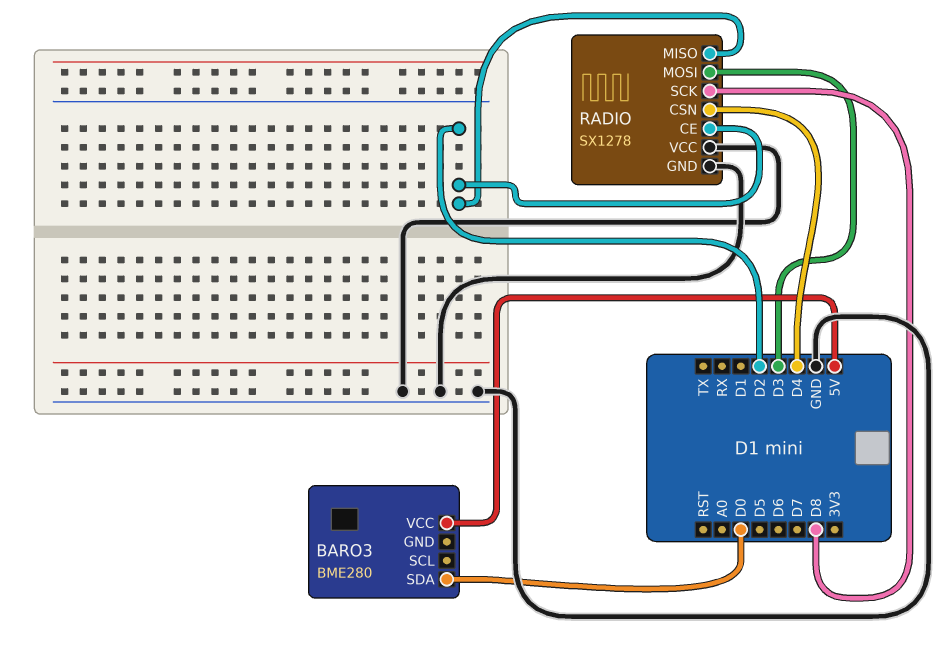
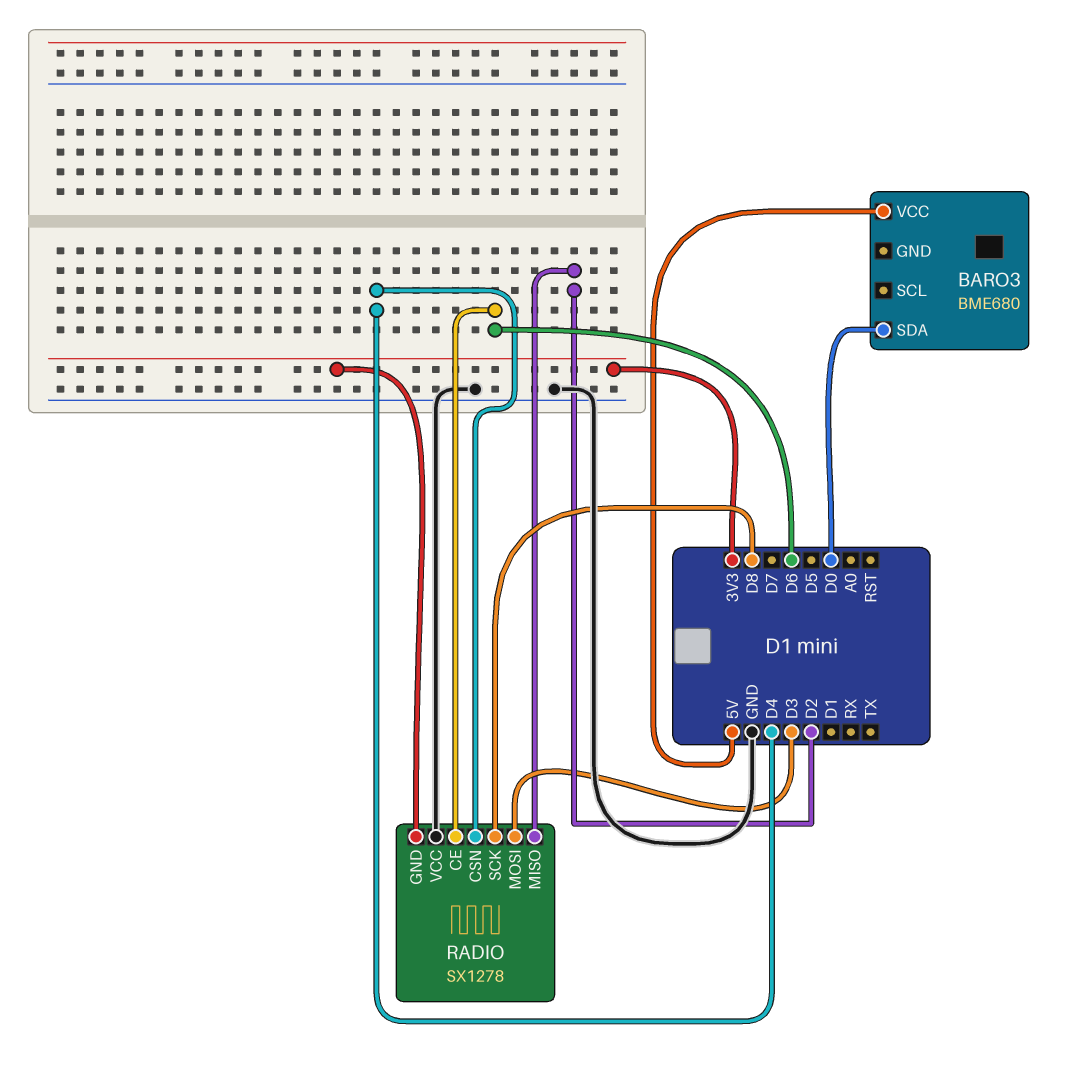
BARO3: BME280 -> BME680
RADIO pin CE: D2 -> D6
RADIO pin GND: GND -> 3V3

